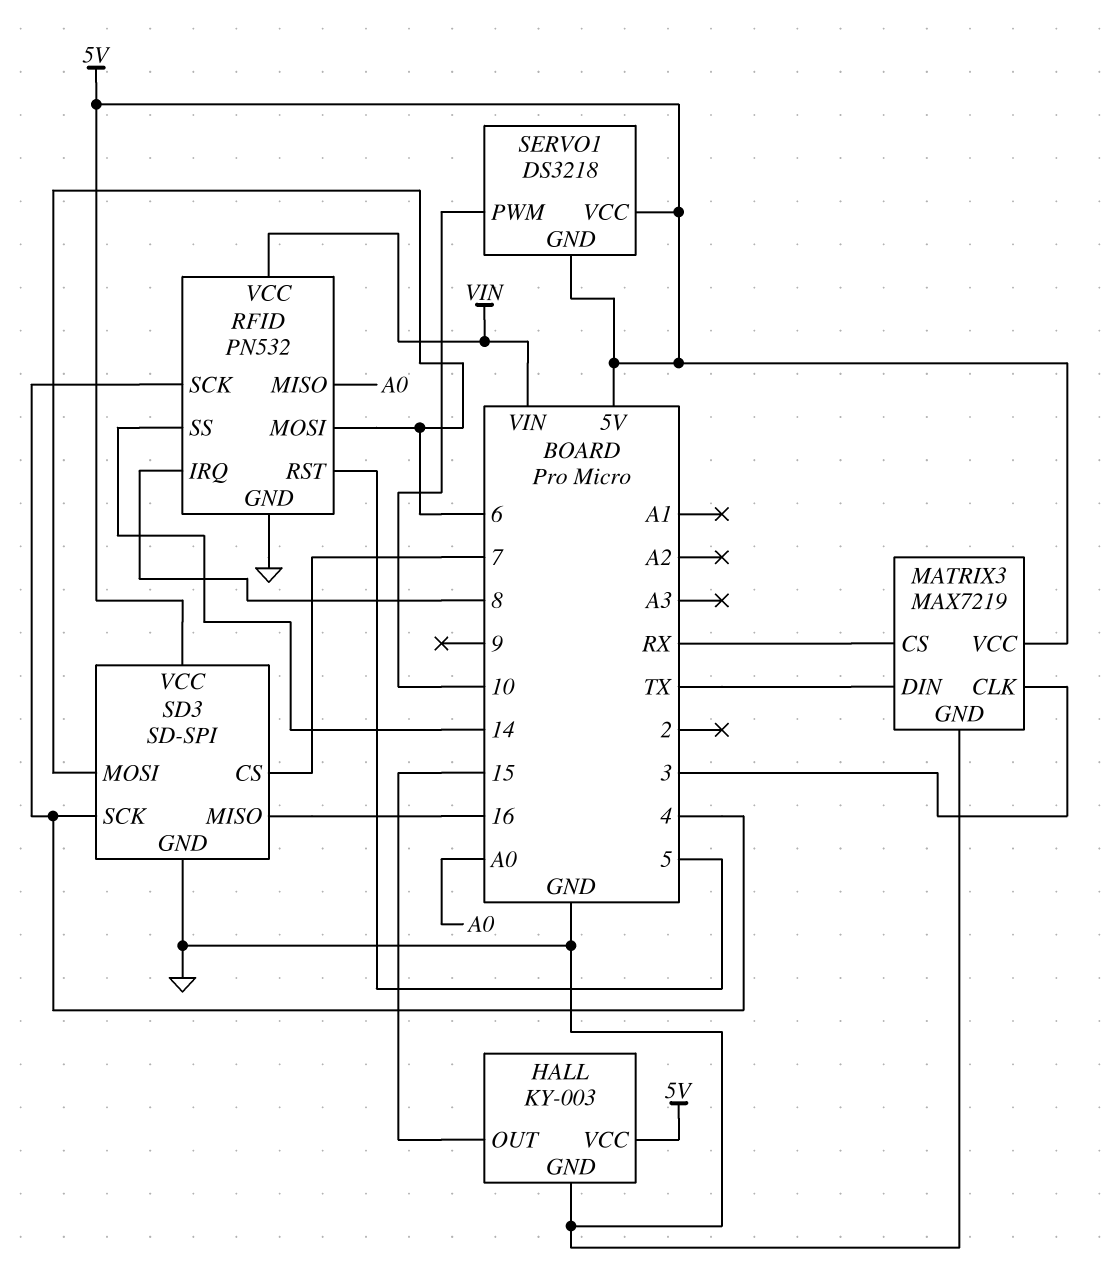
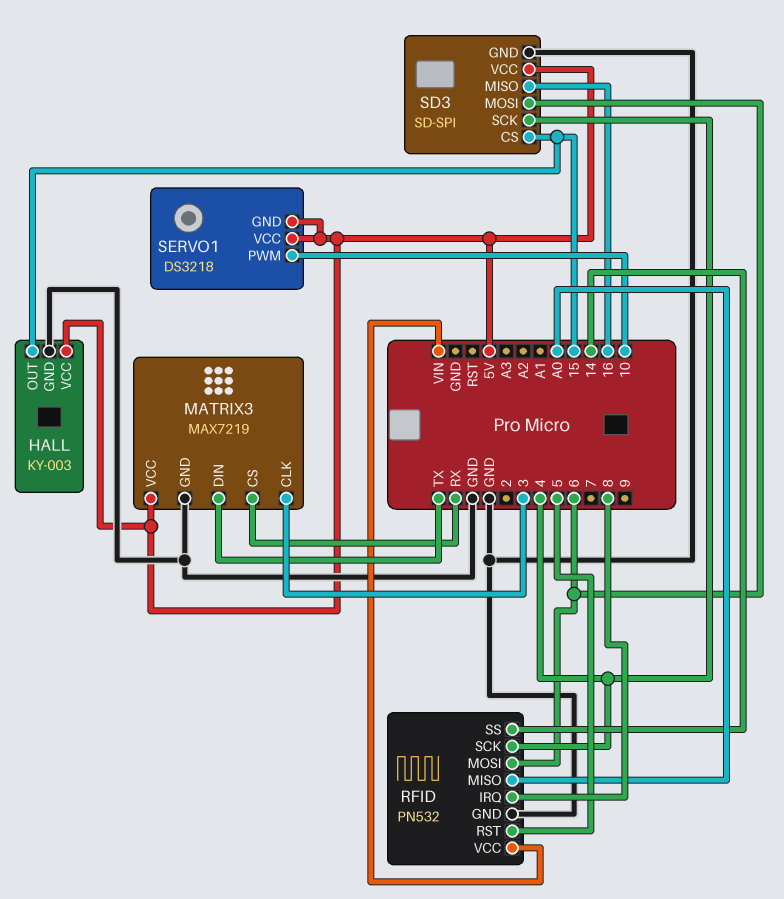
SD3 pin CS: 7 -> 15

